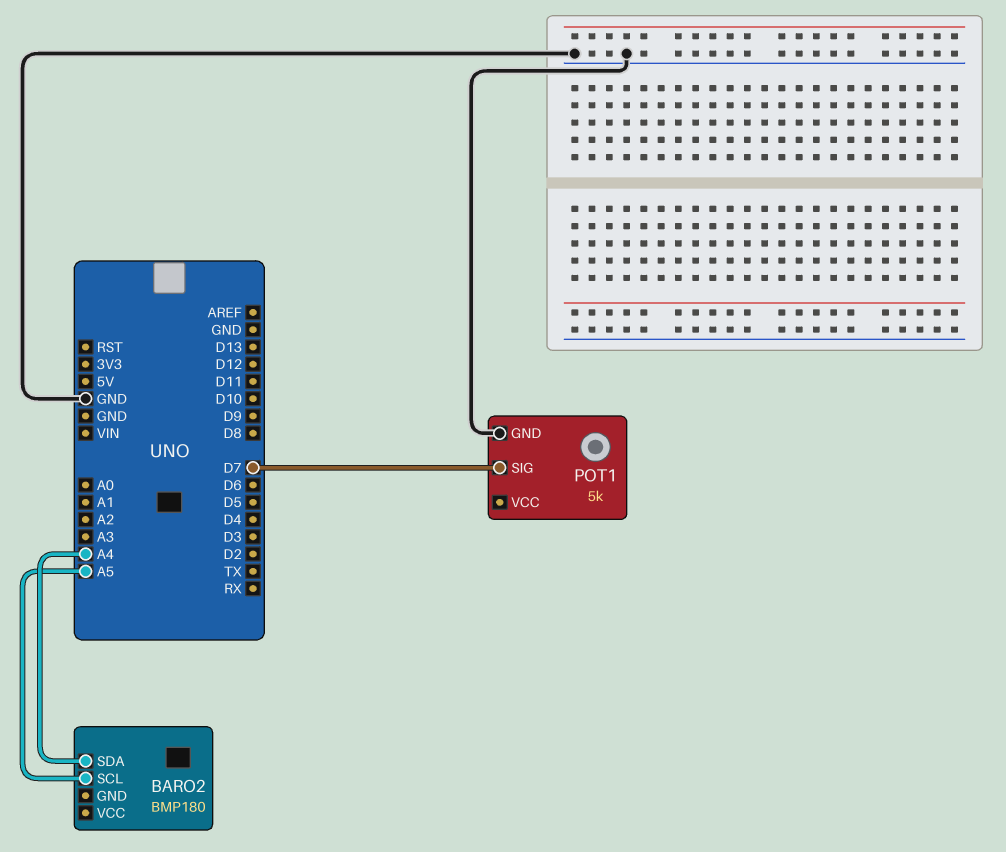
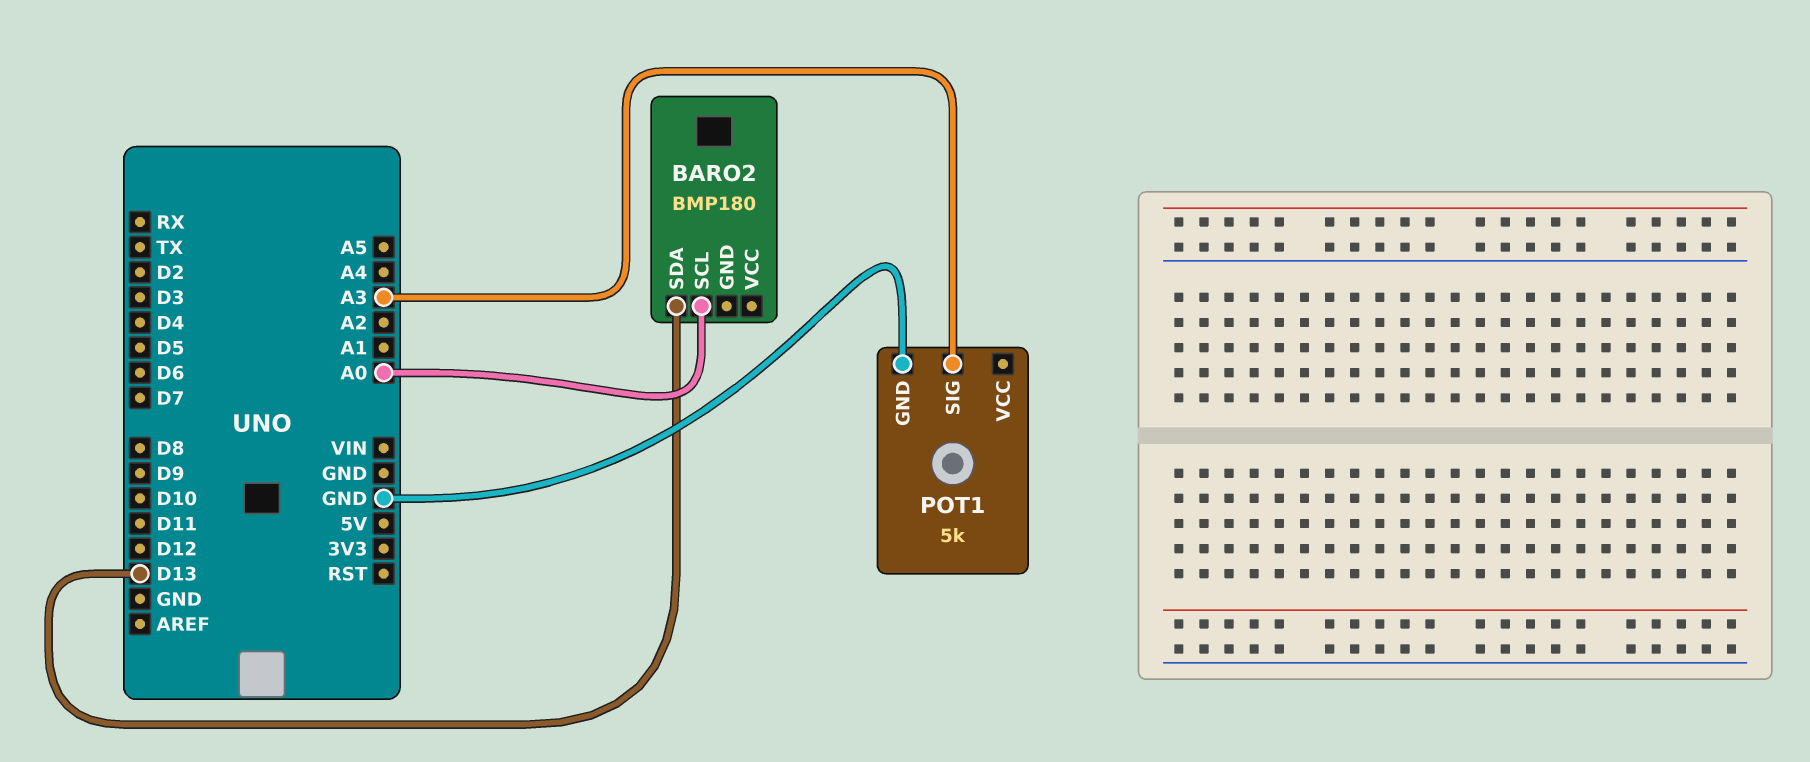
BARO2 pin SCL: A5 -> A0
BARO2 pin SDA: A4 -> D13
POT1 pin SIG: D7 -> A3

